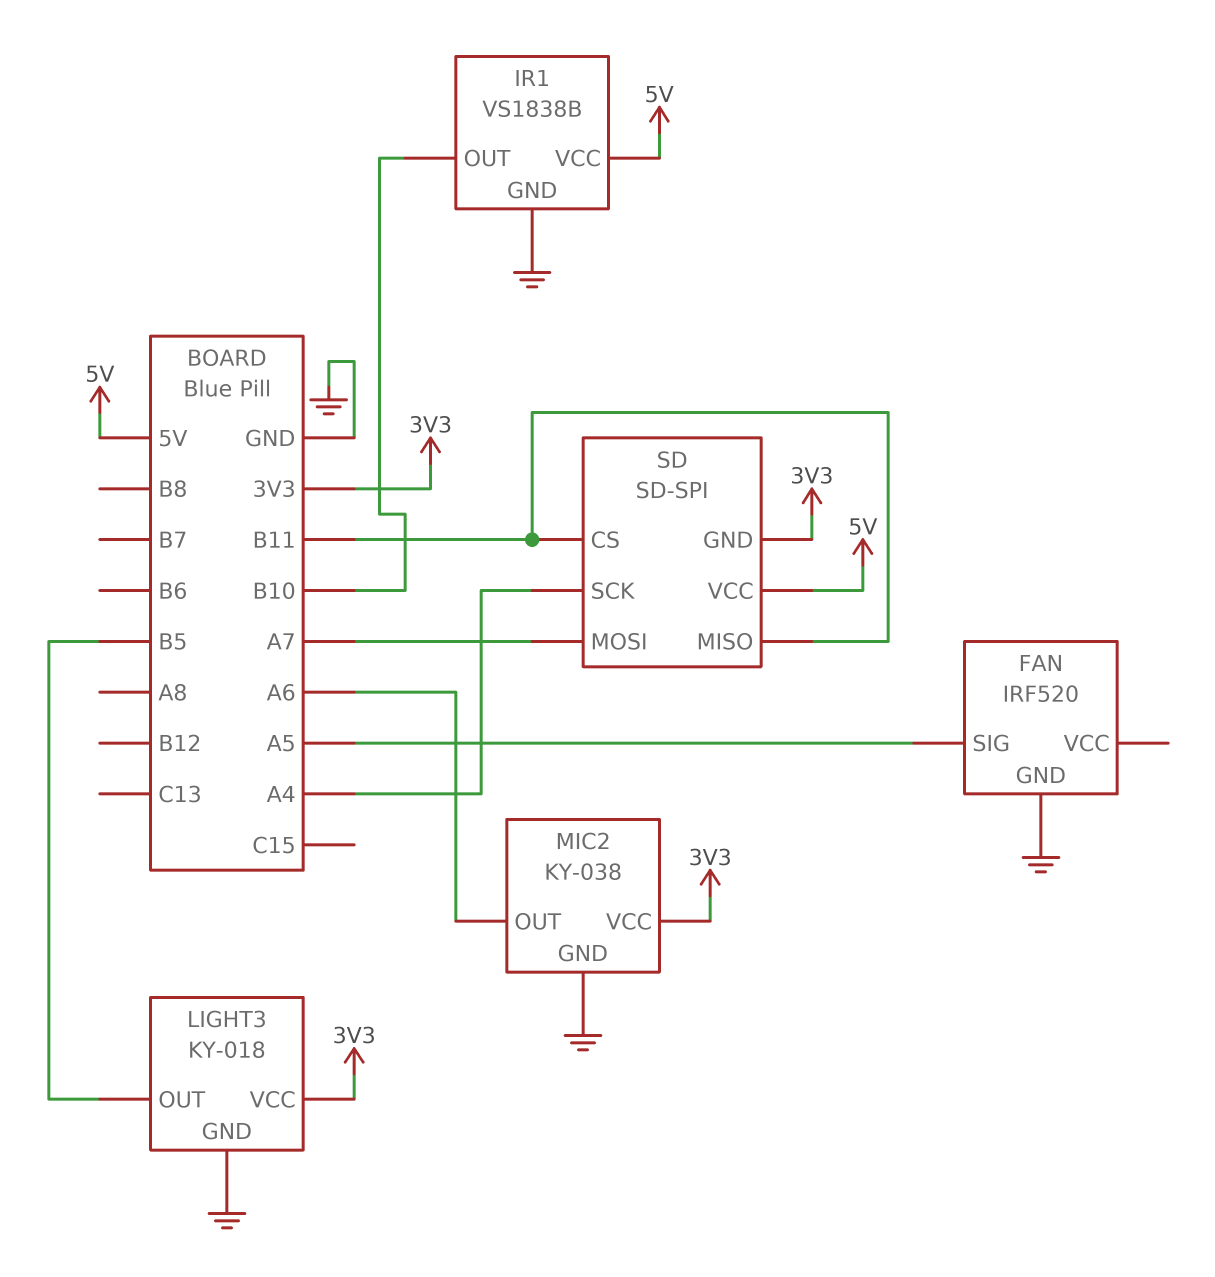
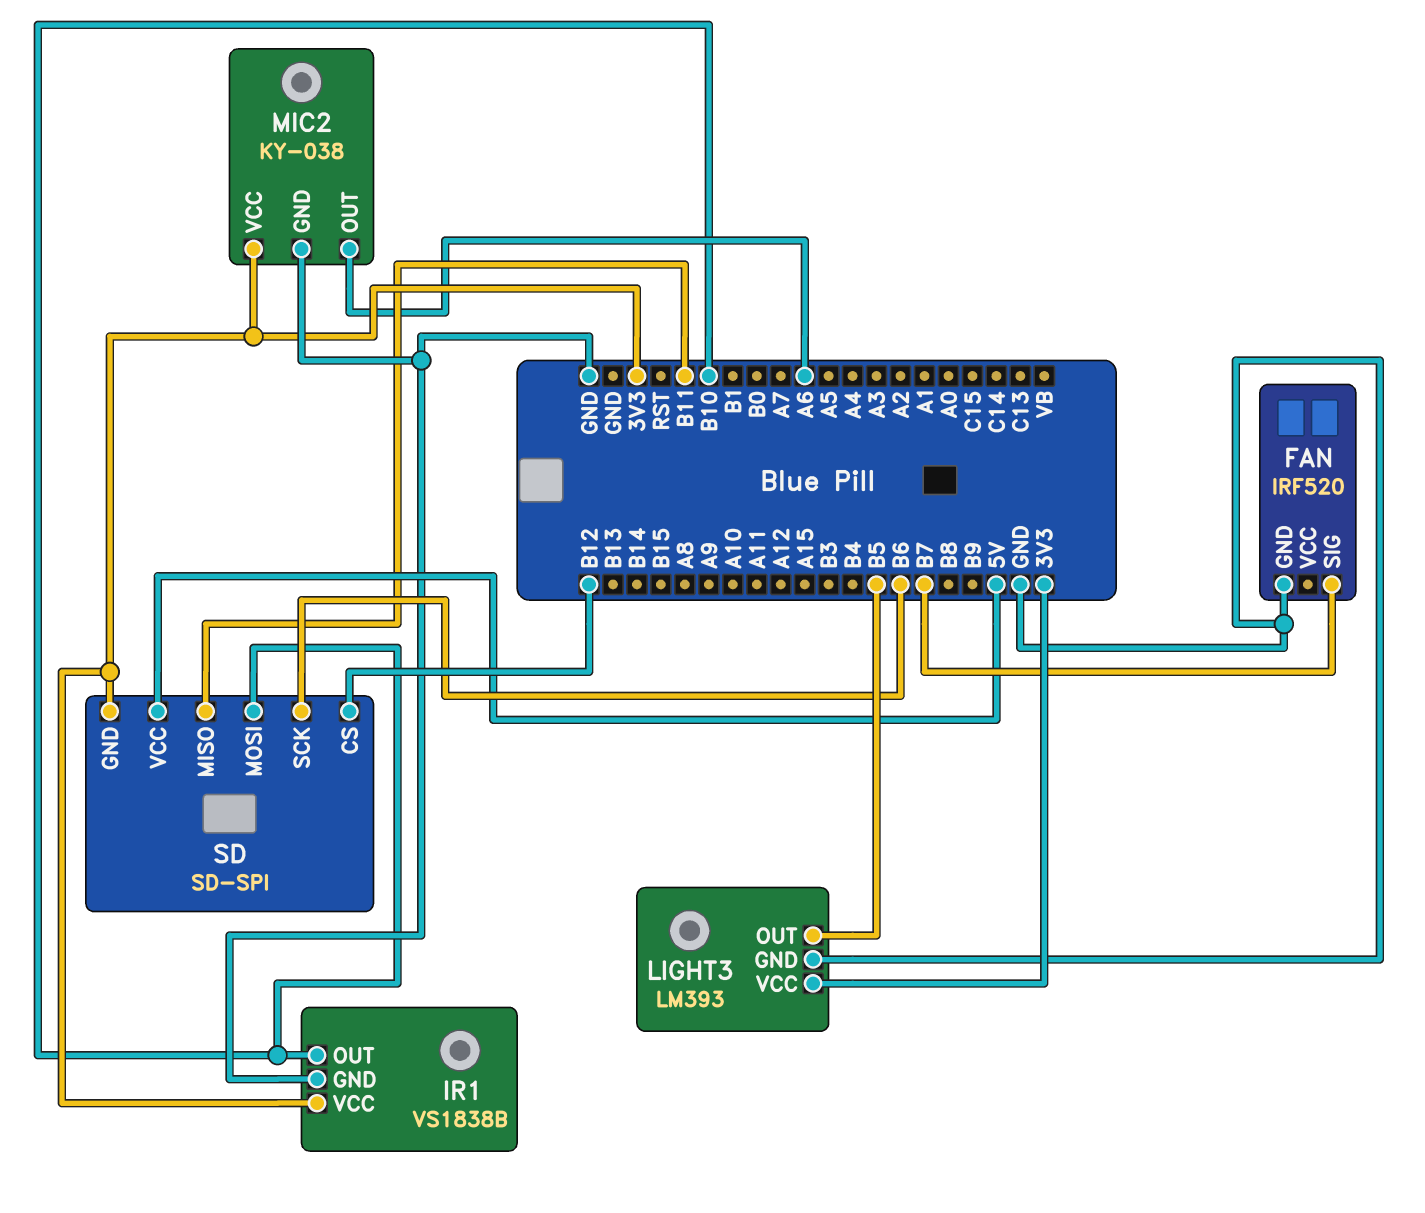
FAN pin SIG: A5 -> B7
IR1 pin VCC: 5V -> 3V3
LIGHT3: KY-018 -> LM393
SD pin CS: B11 -> B12
SD pin MOSI: A7 -> B10
SD pin SCK: A4 -> B6

